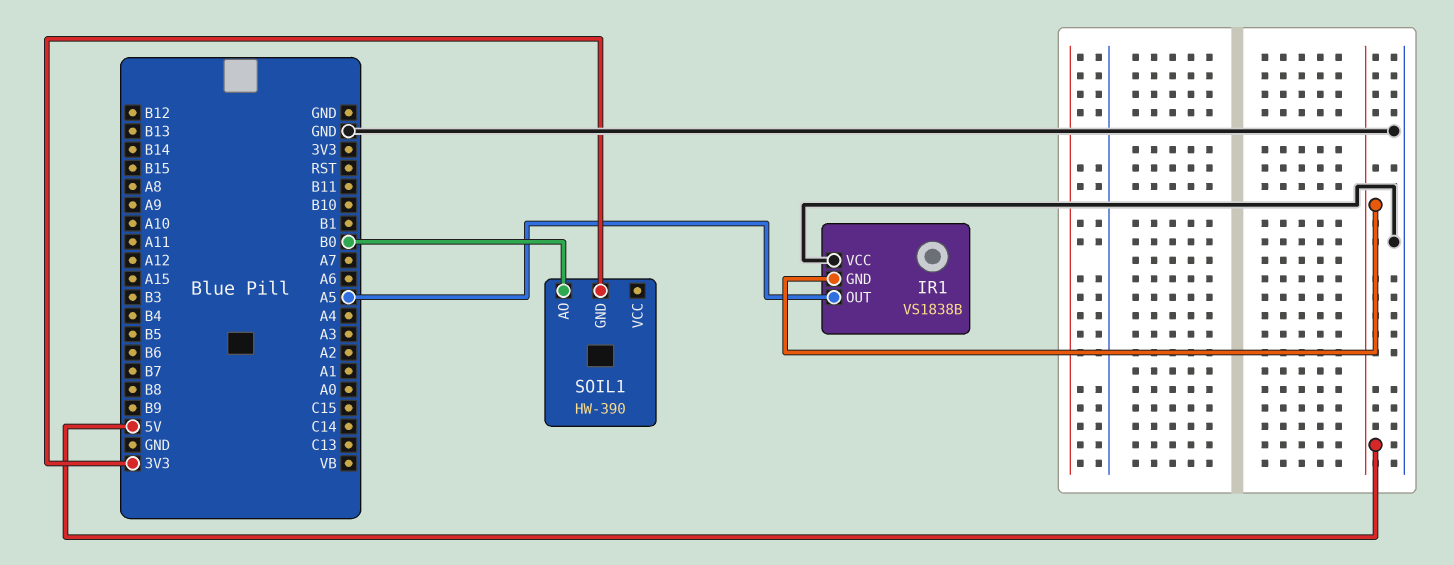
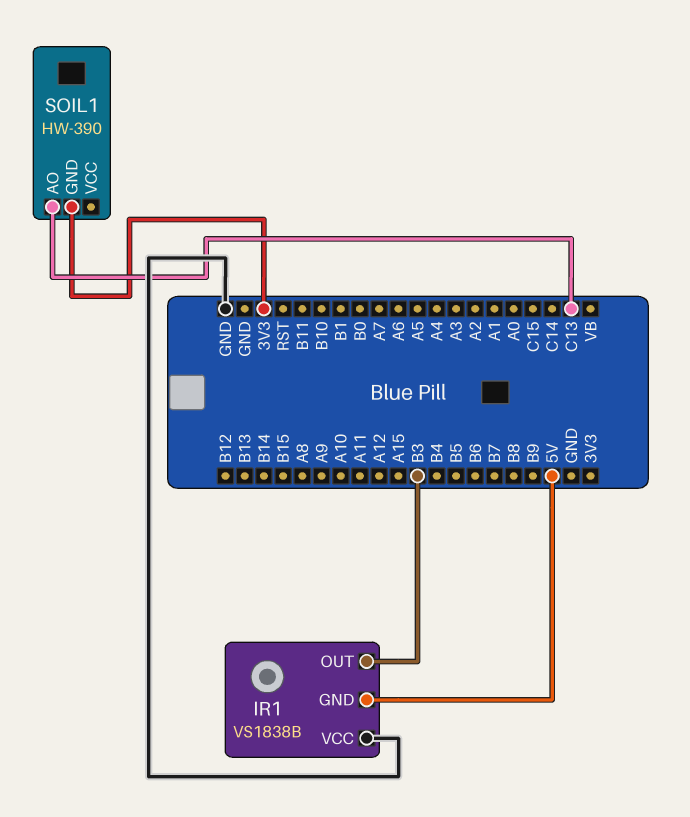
IR1 pin OUT: A5 -> B3
SOIL1 pin AO: B0 -> C13

